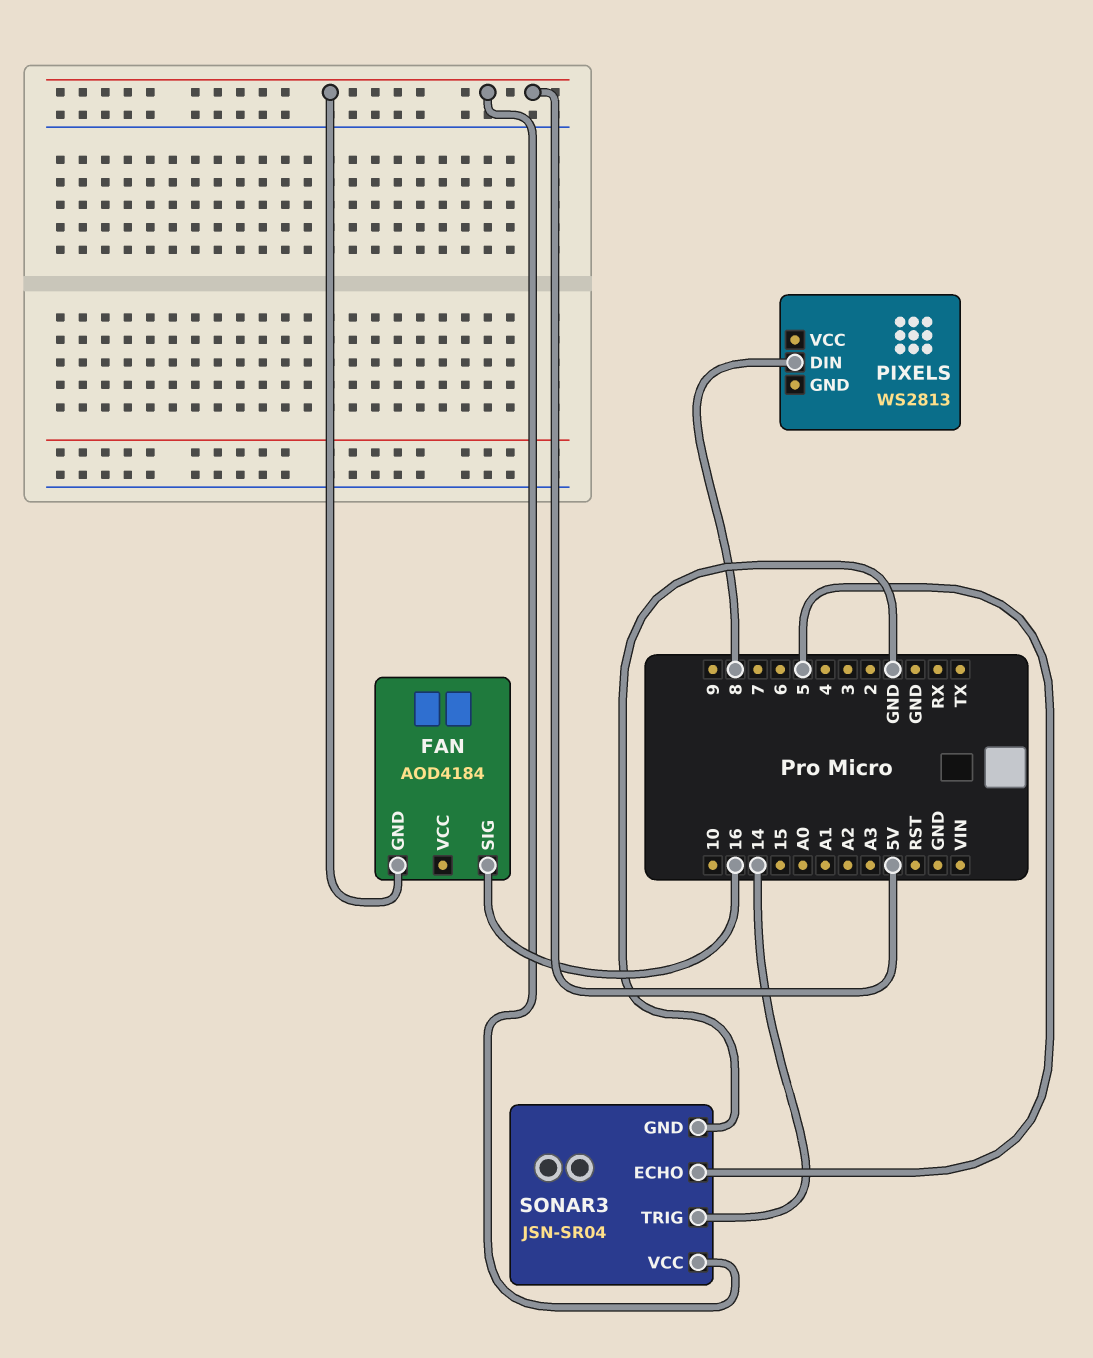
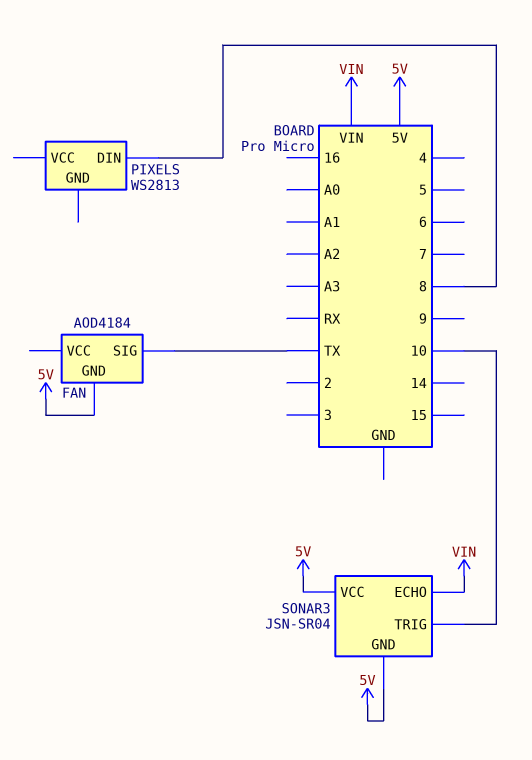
FAN pin SIG: 16 -> TX
SONAR3 pin ECHO: 5 -> VIN
SONAR3 pin GND: GND -> 5V
SONAR3 pin TRIG: 14 -> 10

